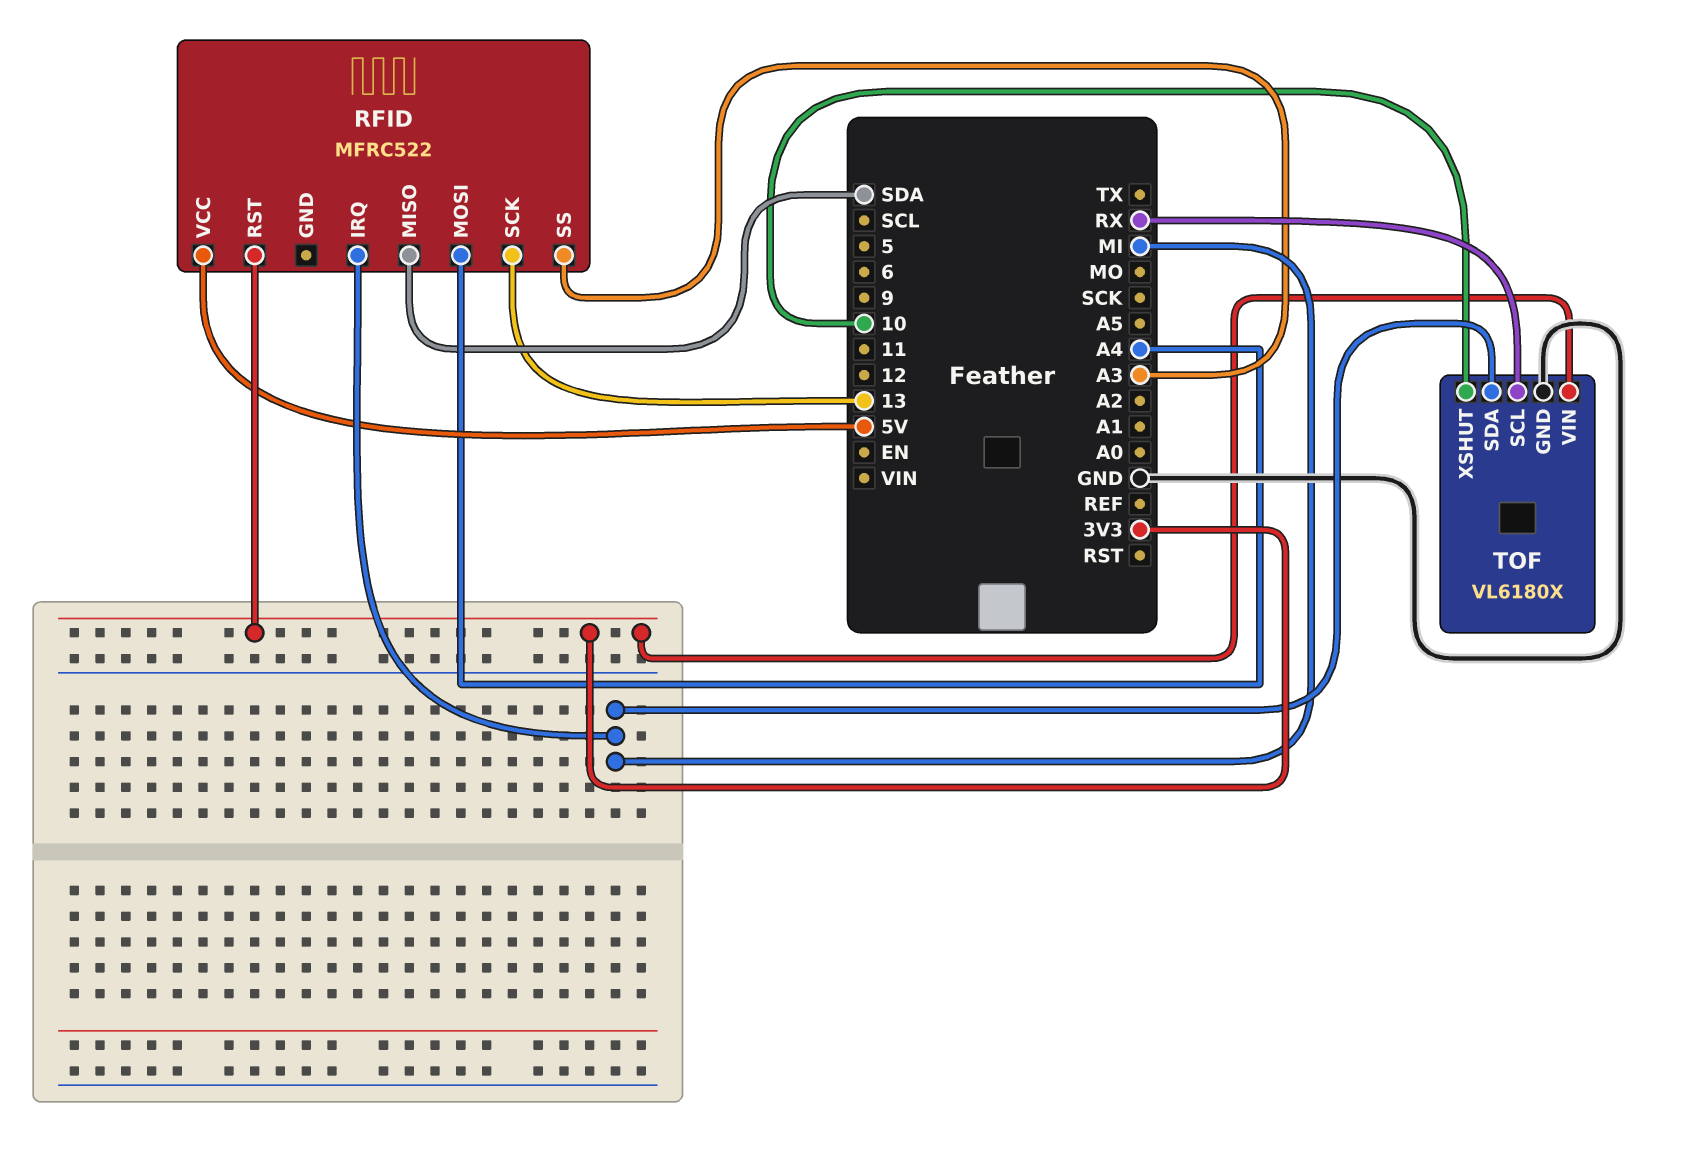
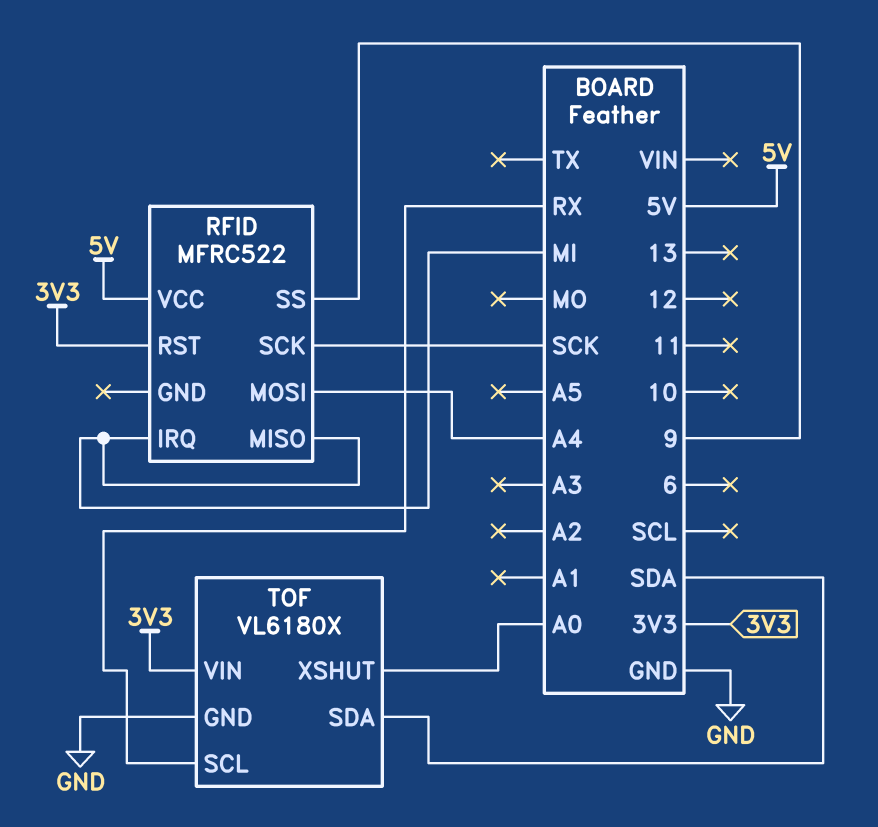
RFID pin MISO: SDA -> MI
RFID pin SCK: 13 -> SCK
RFID pin SS: A3 -> 9
TOF pin SDA: MI -> SDA
TOF pin XSHUT: 10 -> A0

